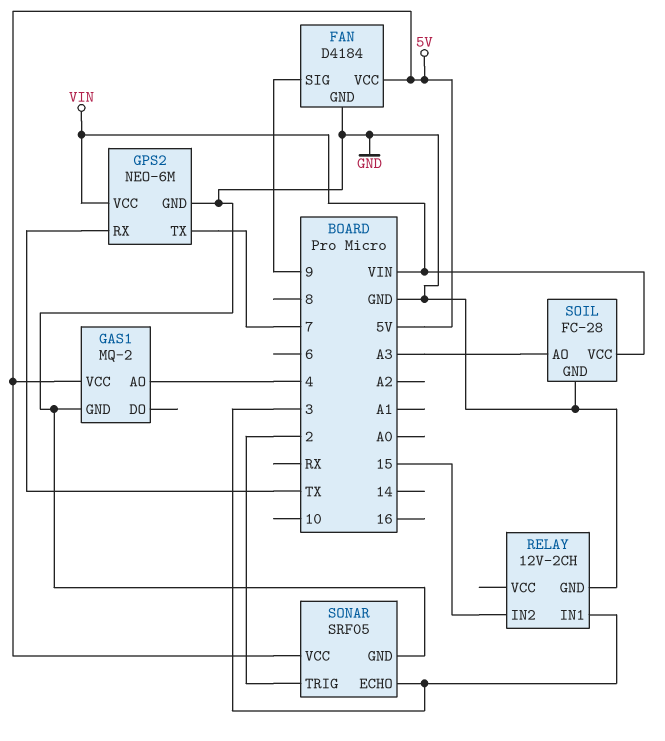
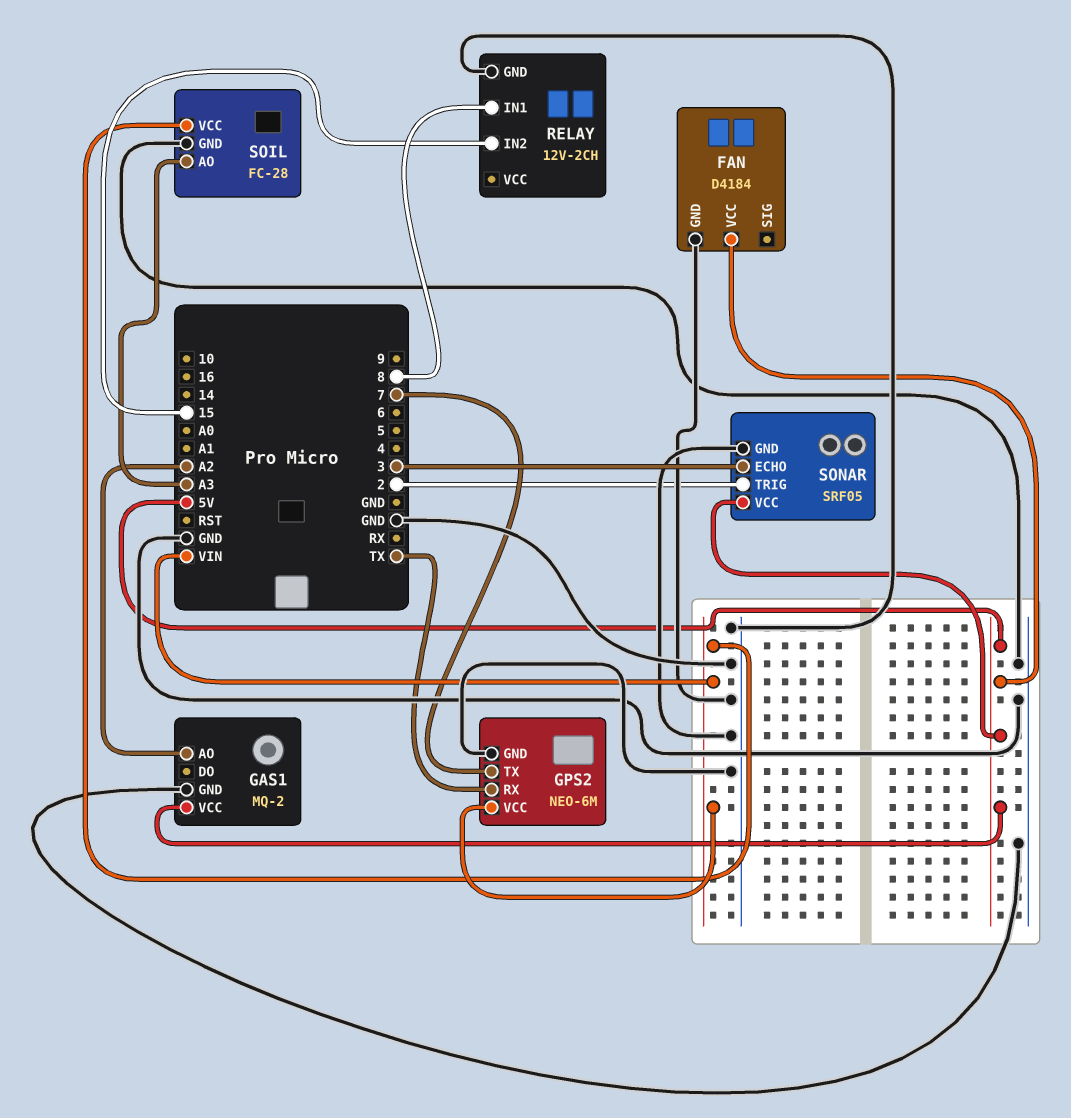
FAN pin SIG: 9 -> none
GAS1 pin AO: 4 -> A2
RELAY pin IN1: 3 -> 8

